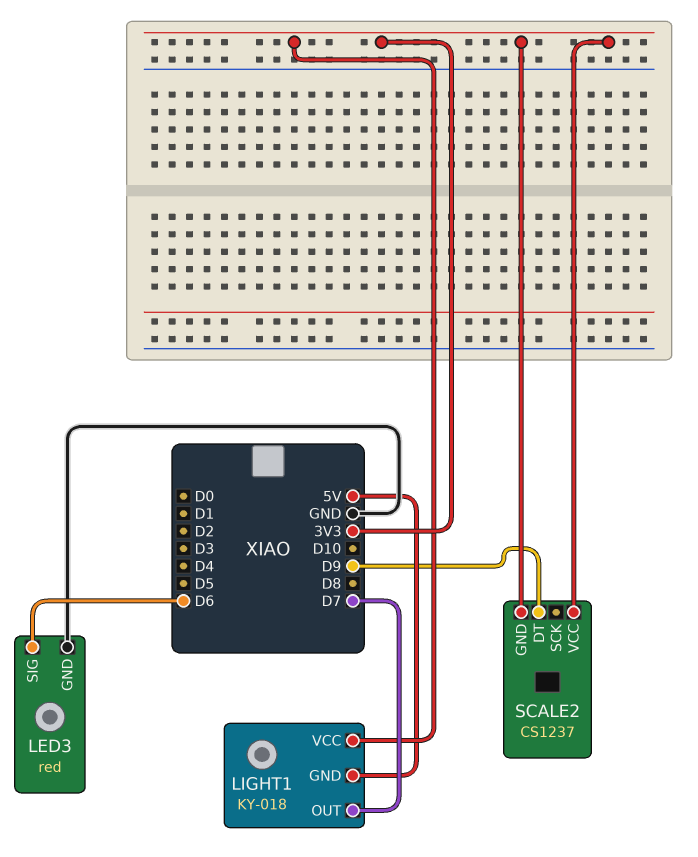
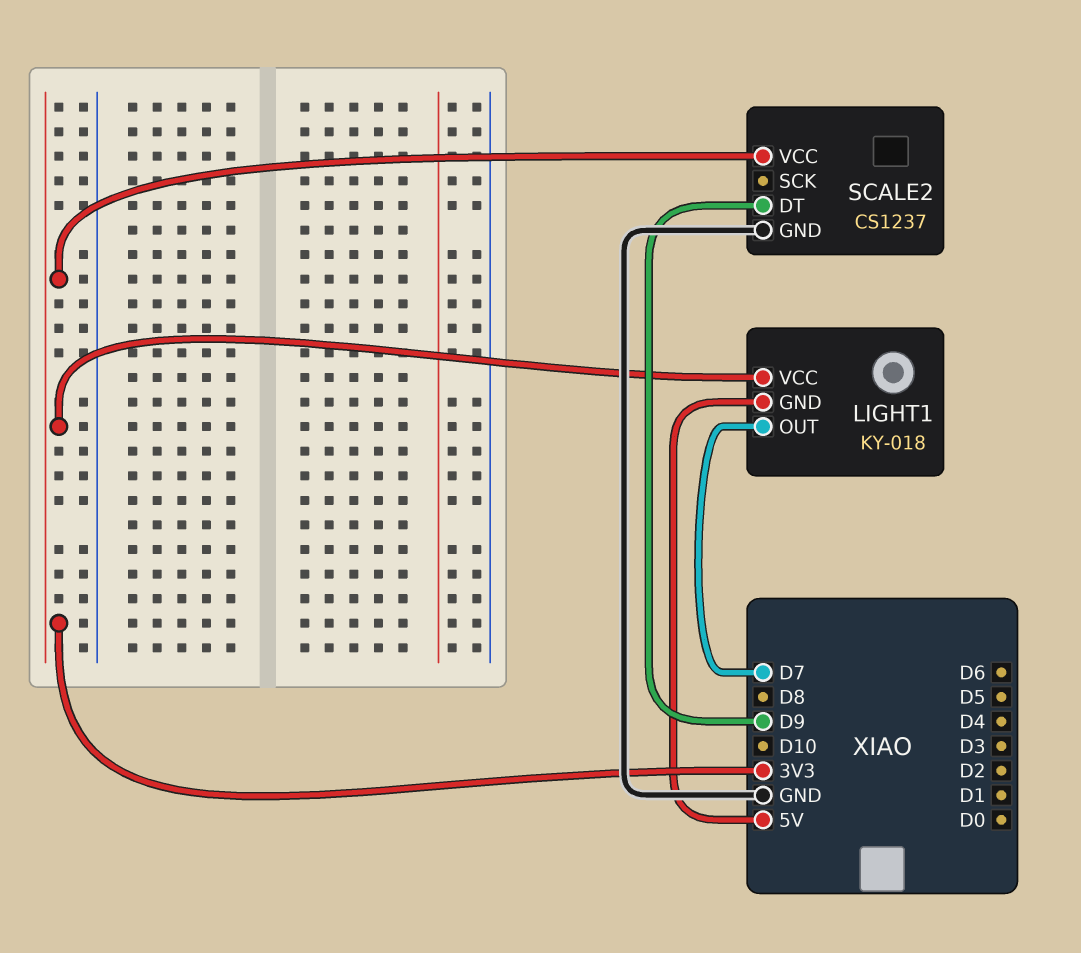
LED3: red -> none
LED3 pin GND: GND -> none
LED3 pin SIG: D6 -> none
SCALE2 pin GND: 3V3 -> GND

